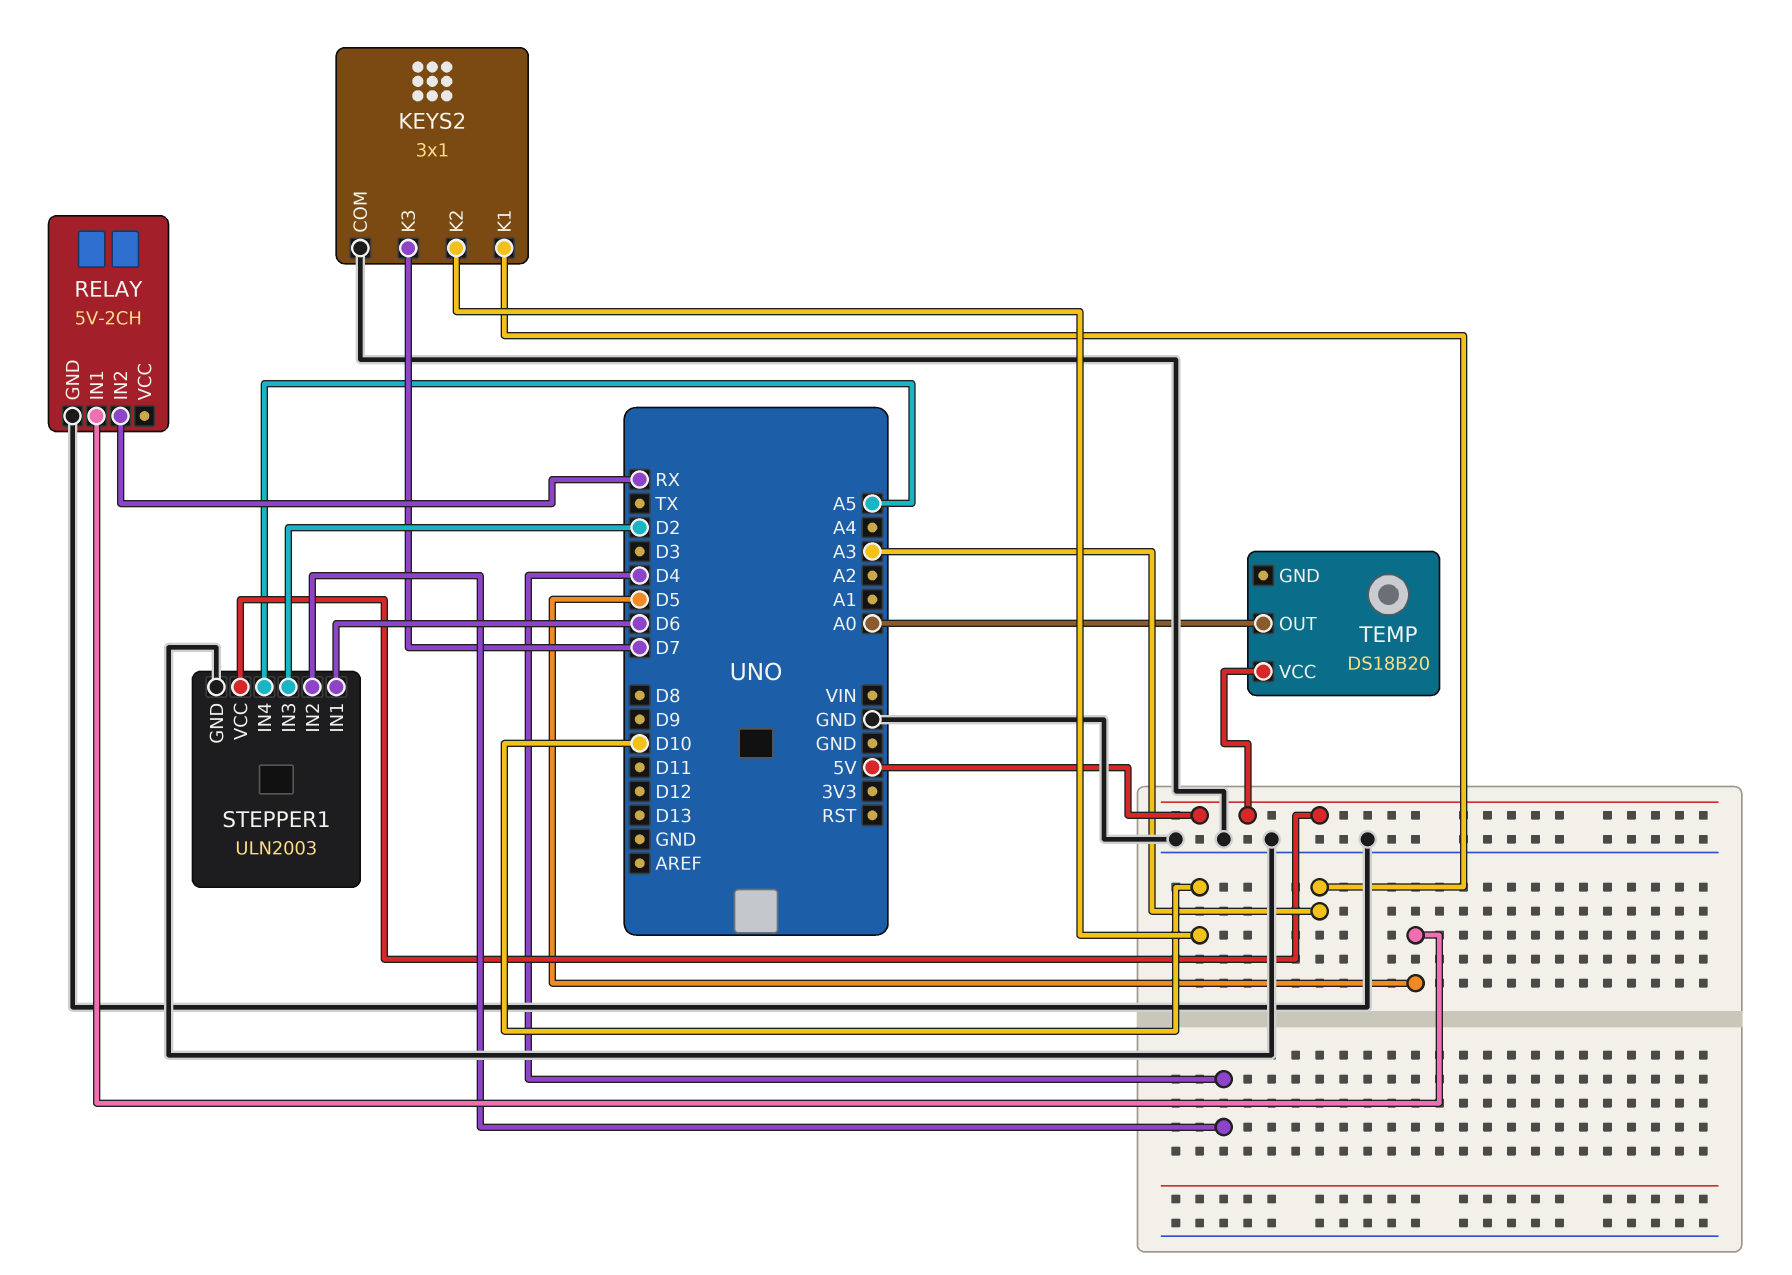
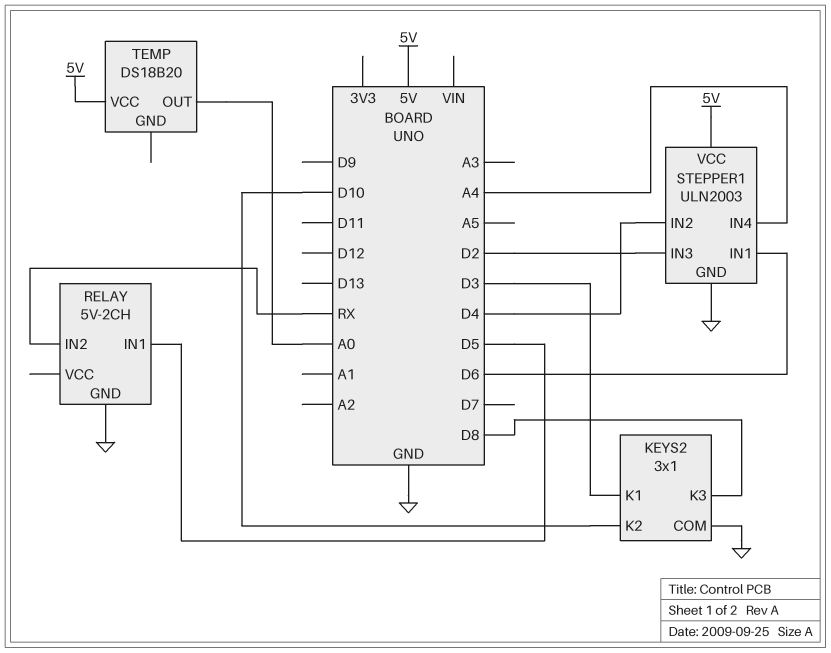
KEYS2 pin K1: A3 -> D3
KEYS2 pin K3: D7 -> D8
STEPPER1 pin IN4: A5 -> A4

